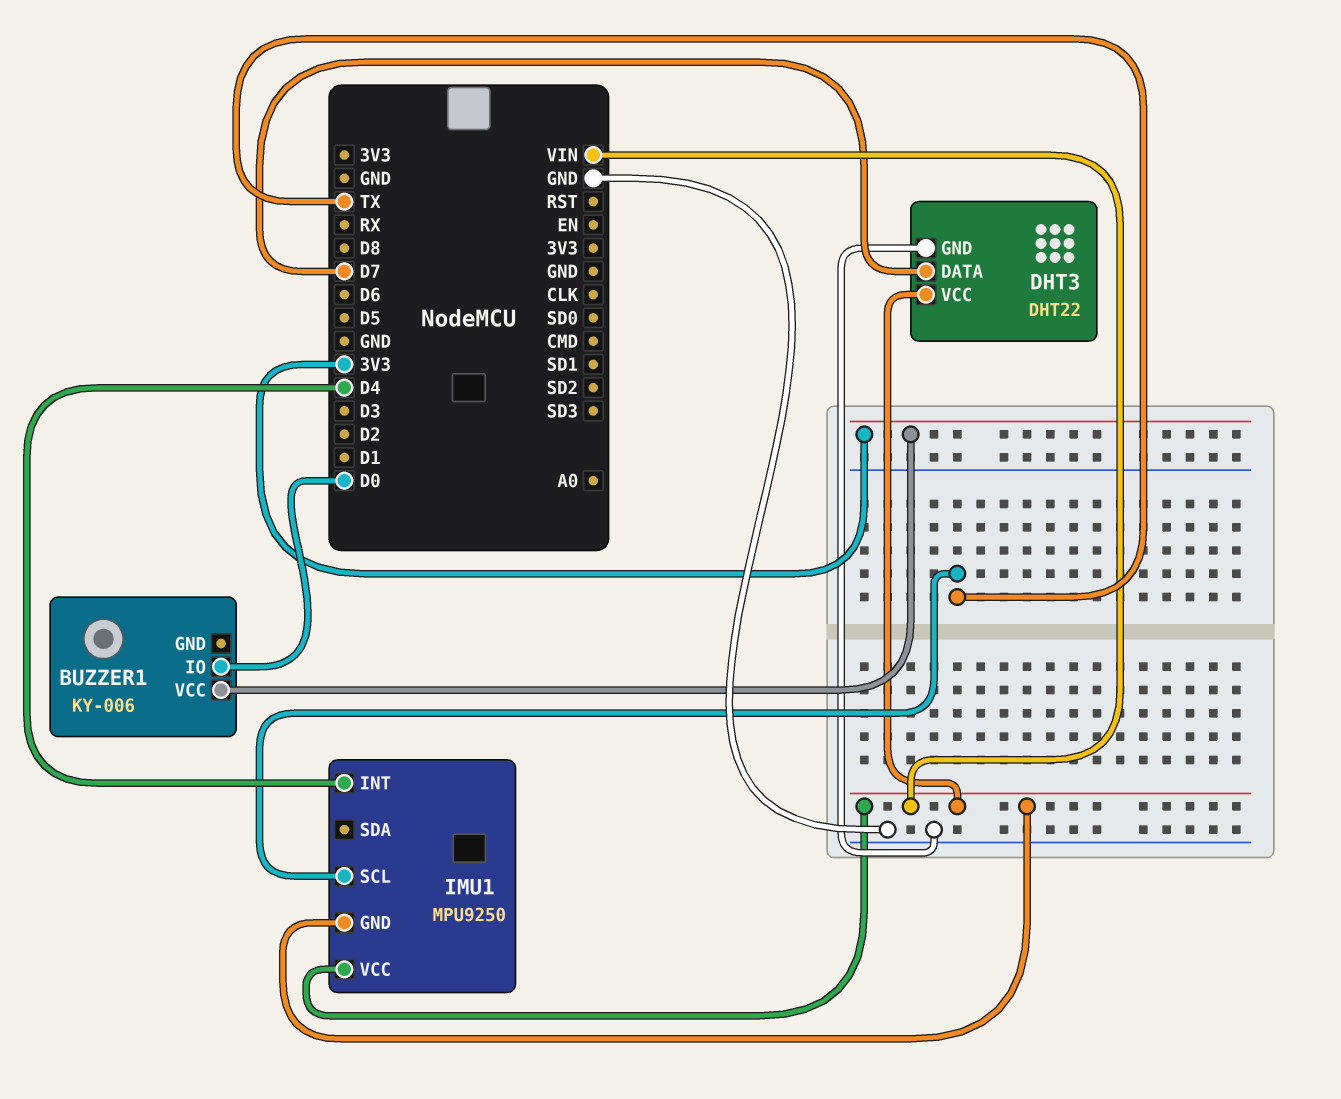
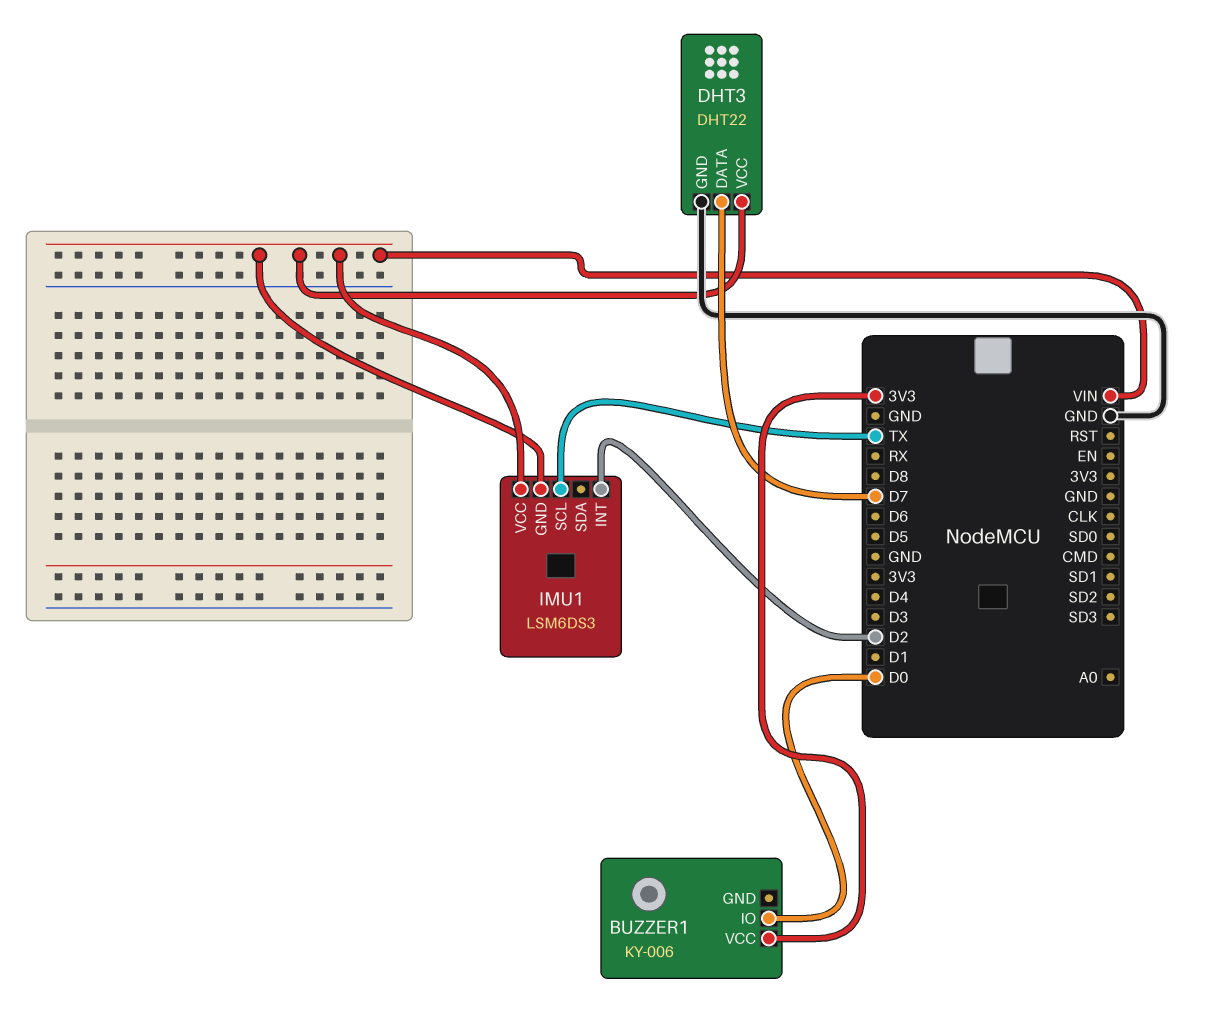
IMU1: MPU9250 -> LSM6DS3
IMU1 pin INT: D4 -> D2

